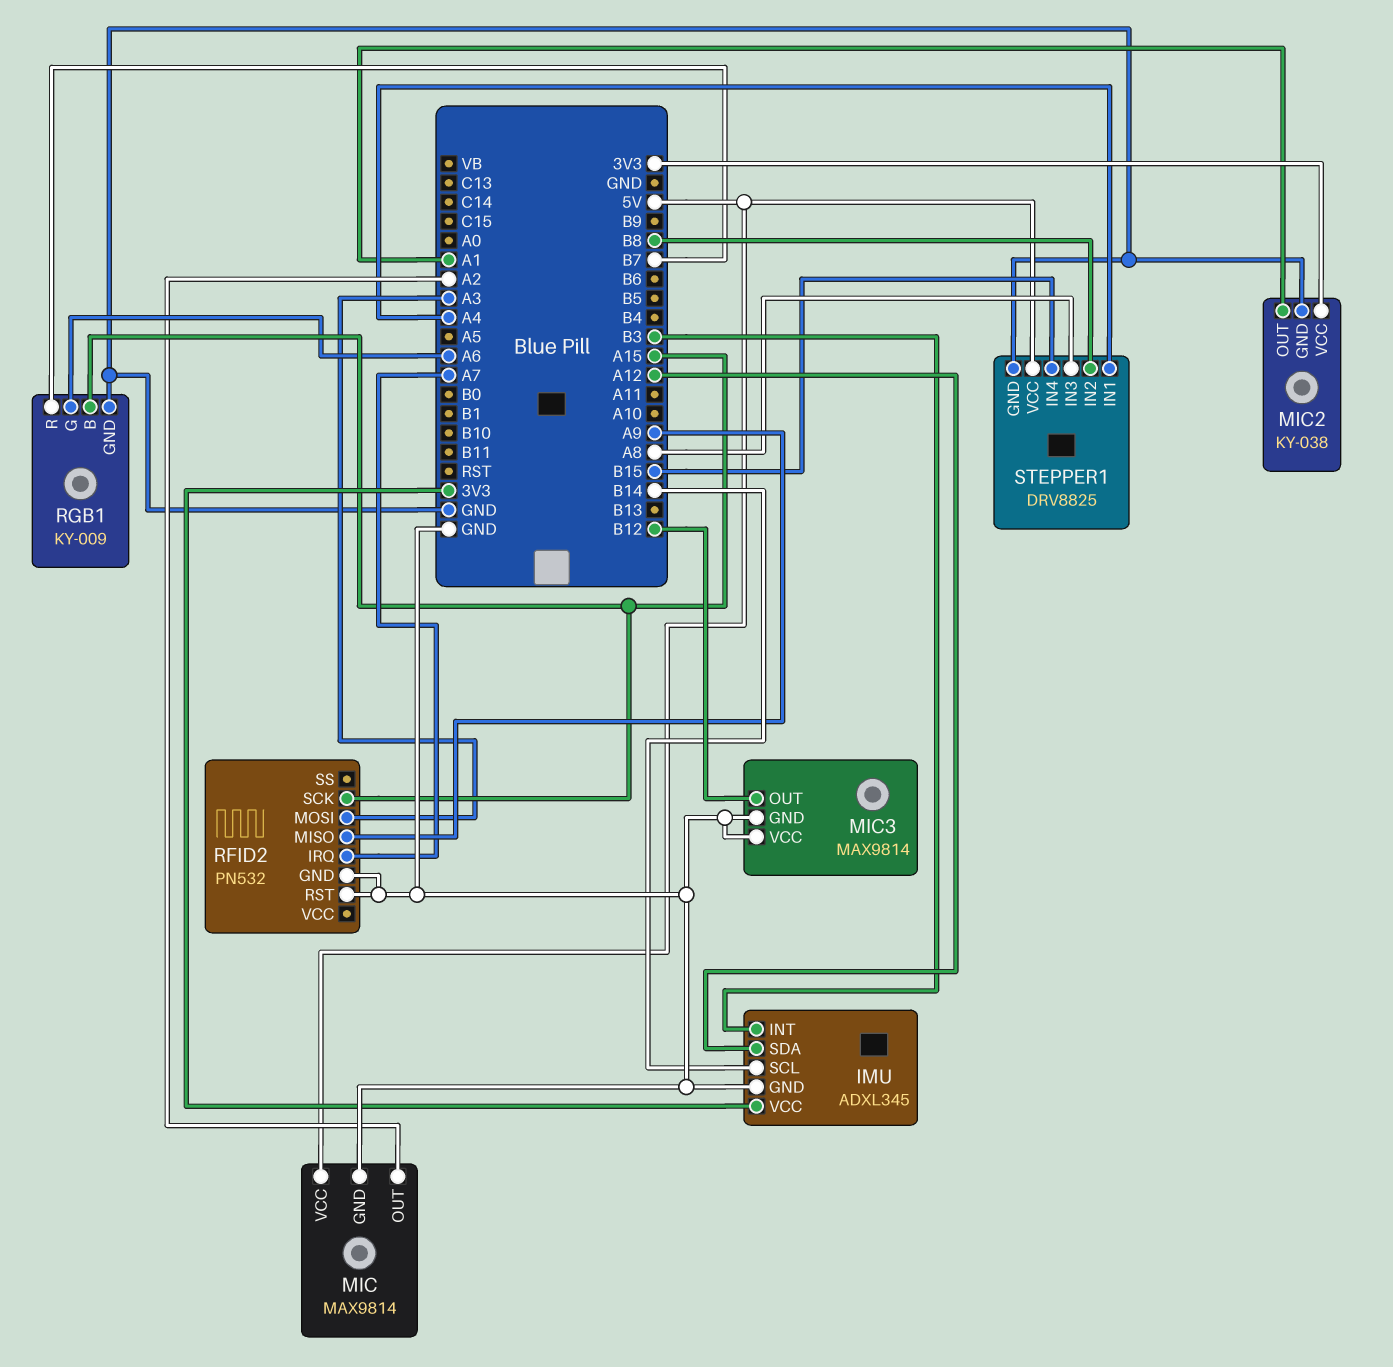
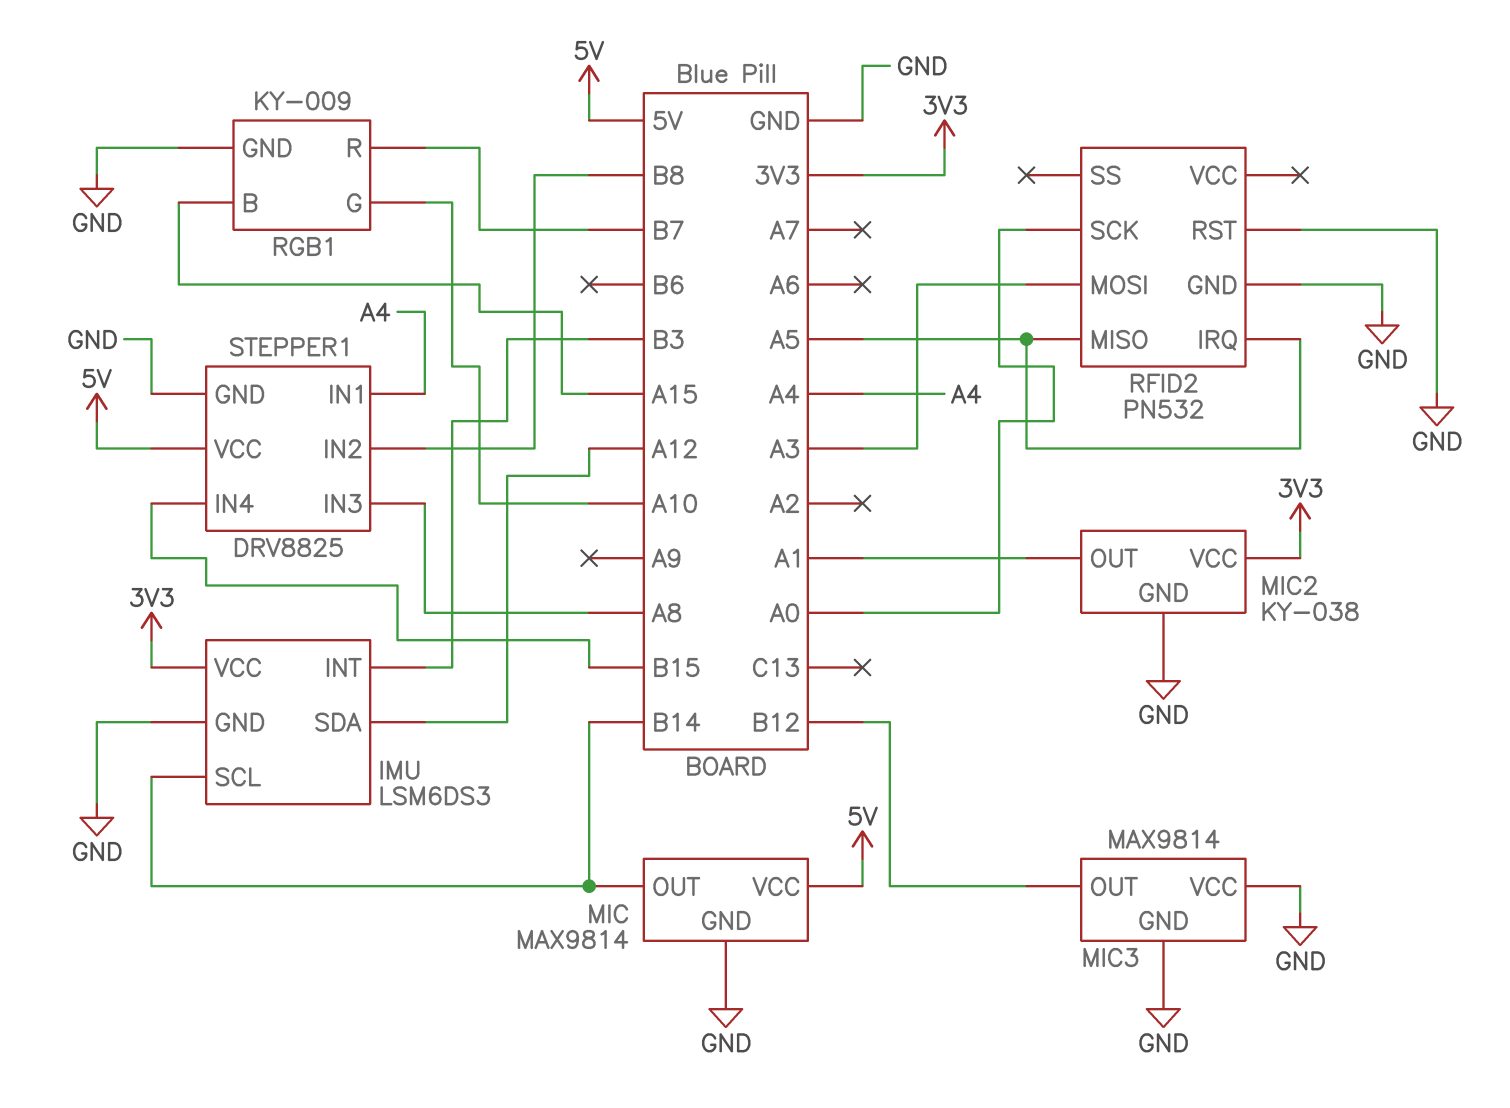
IMU: ADXL345 -> LSM6DS3
MIC pin OUT: A2 -> B14
RFID2 pin IRQ: A7 -> A5
RFID2 pin MISO: A9 -> A5
RFID2 pin SCK: A15 -> A0
RGB1 pin G: A6 -> A10

